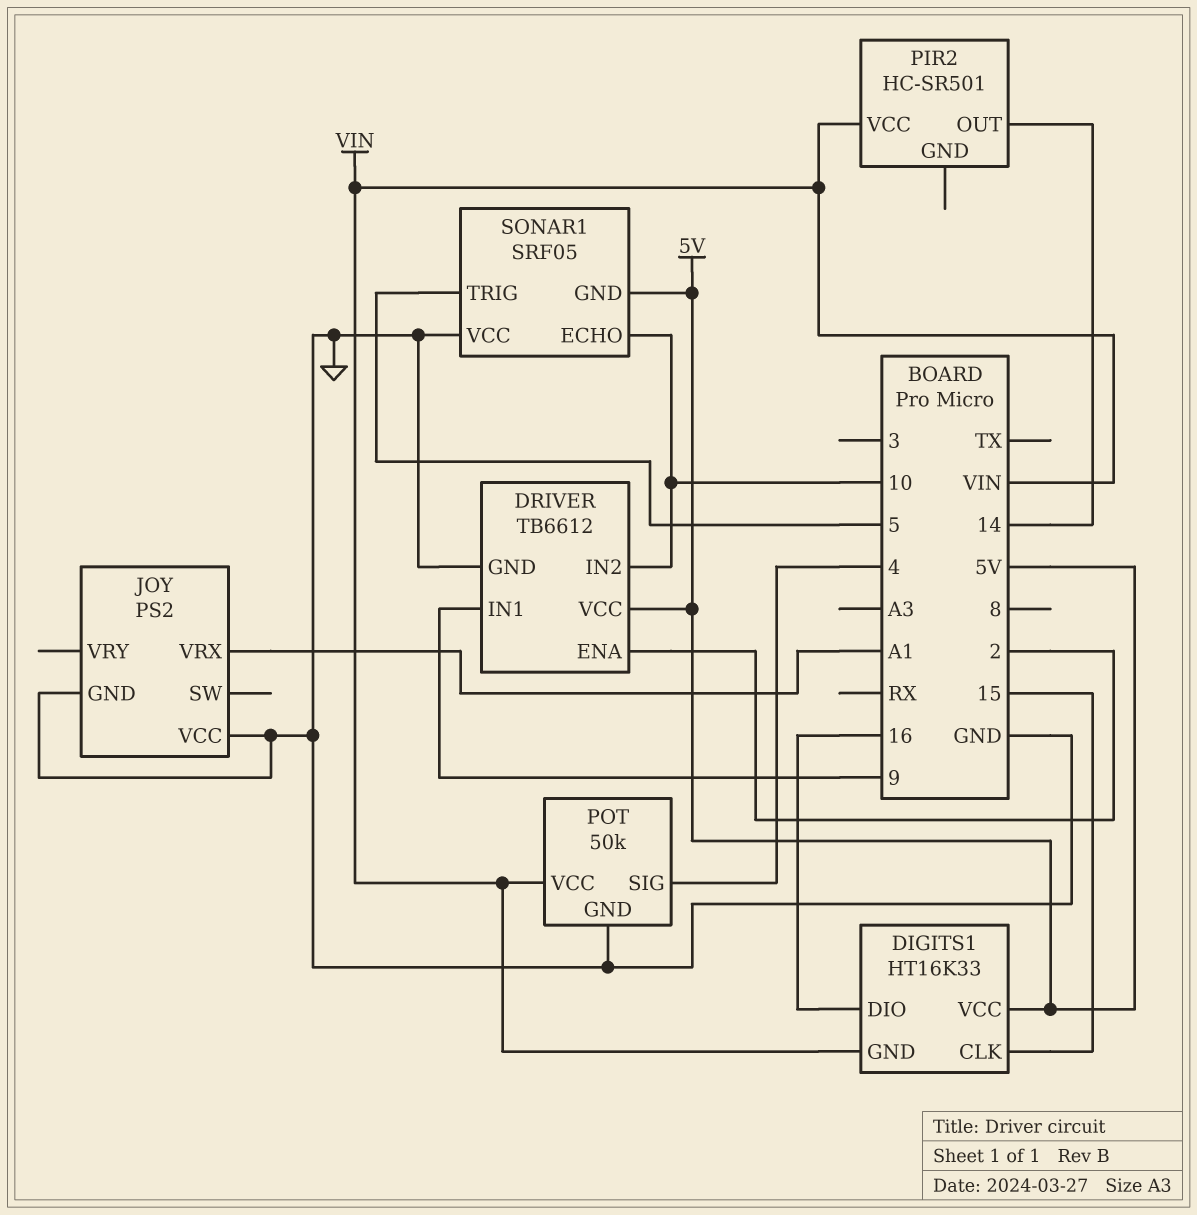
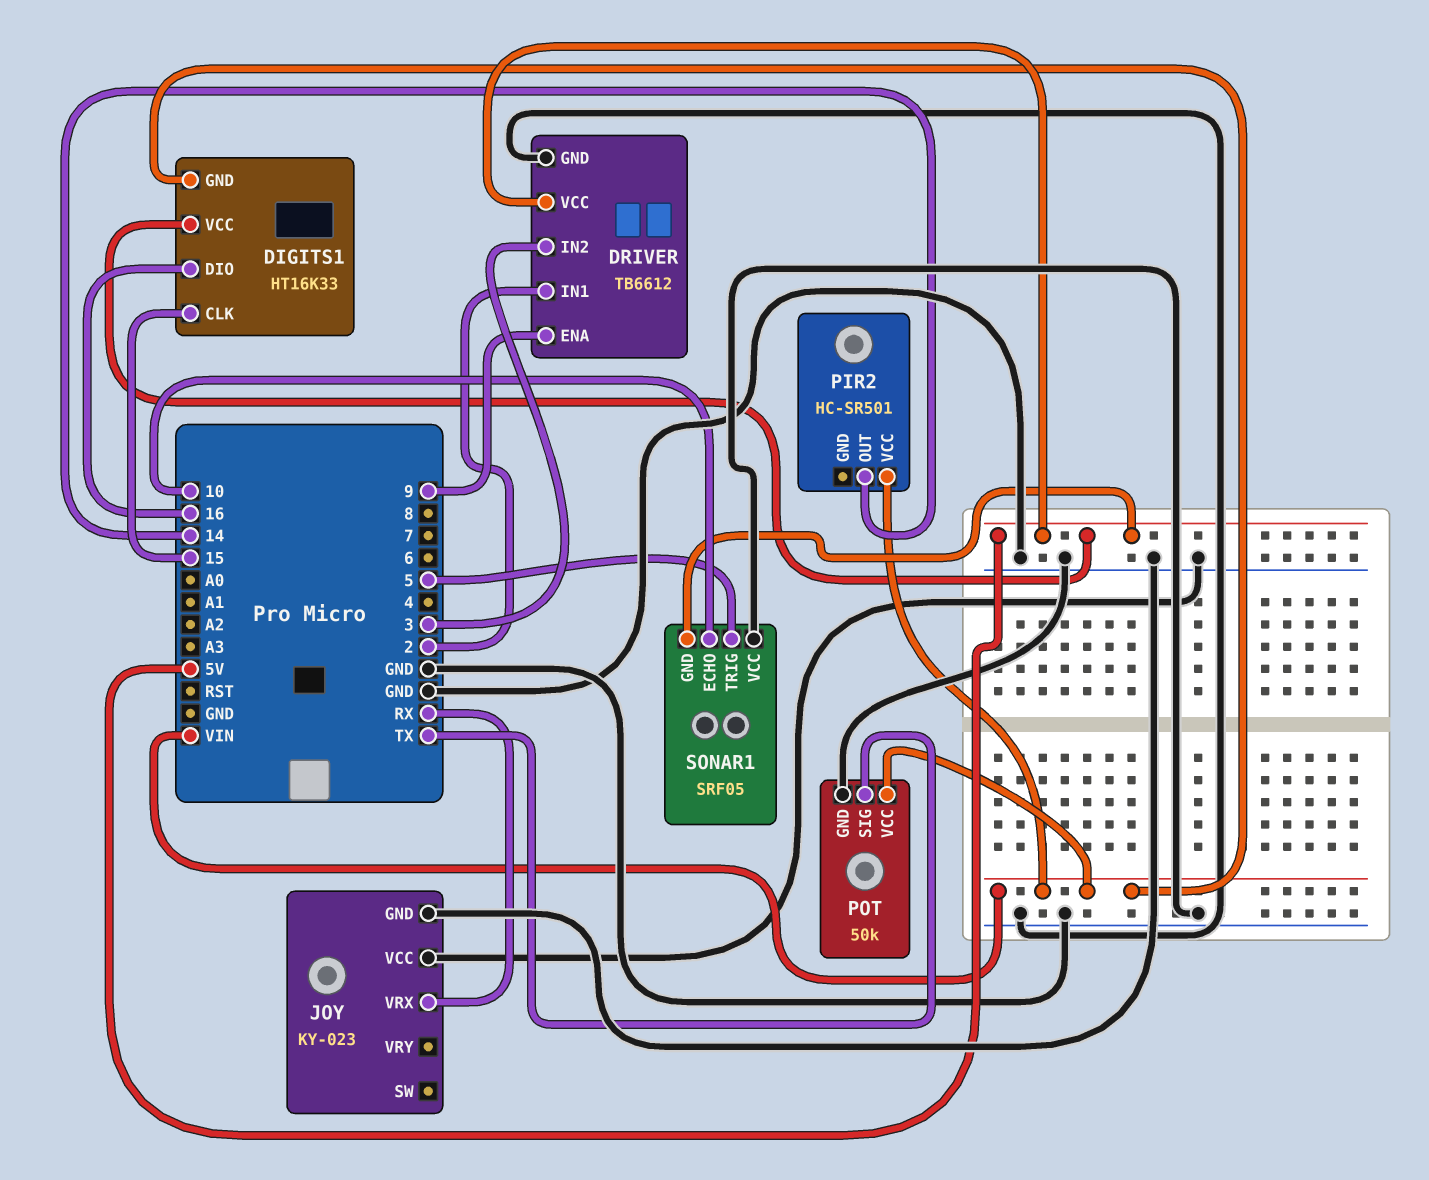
DRIVER pin ENA: 2 -> 9
DRIVER pin IN1: 9 -> 2
DRIVER pin IN2: 10 -> 3
JOY: PS2 -> KY-023
JOY pin VRX: A1 -> RX
POT pin SIG: 4 -> TX

